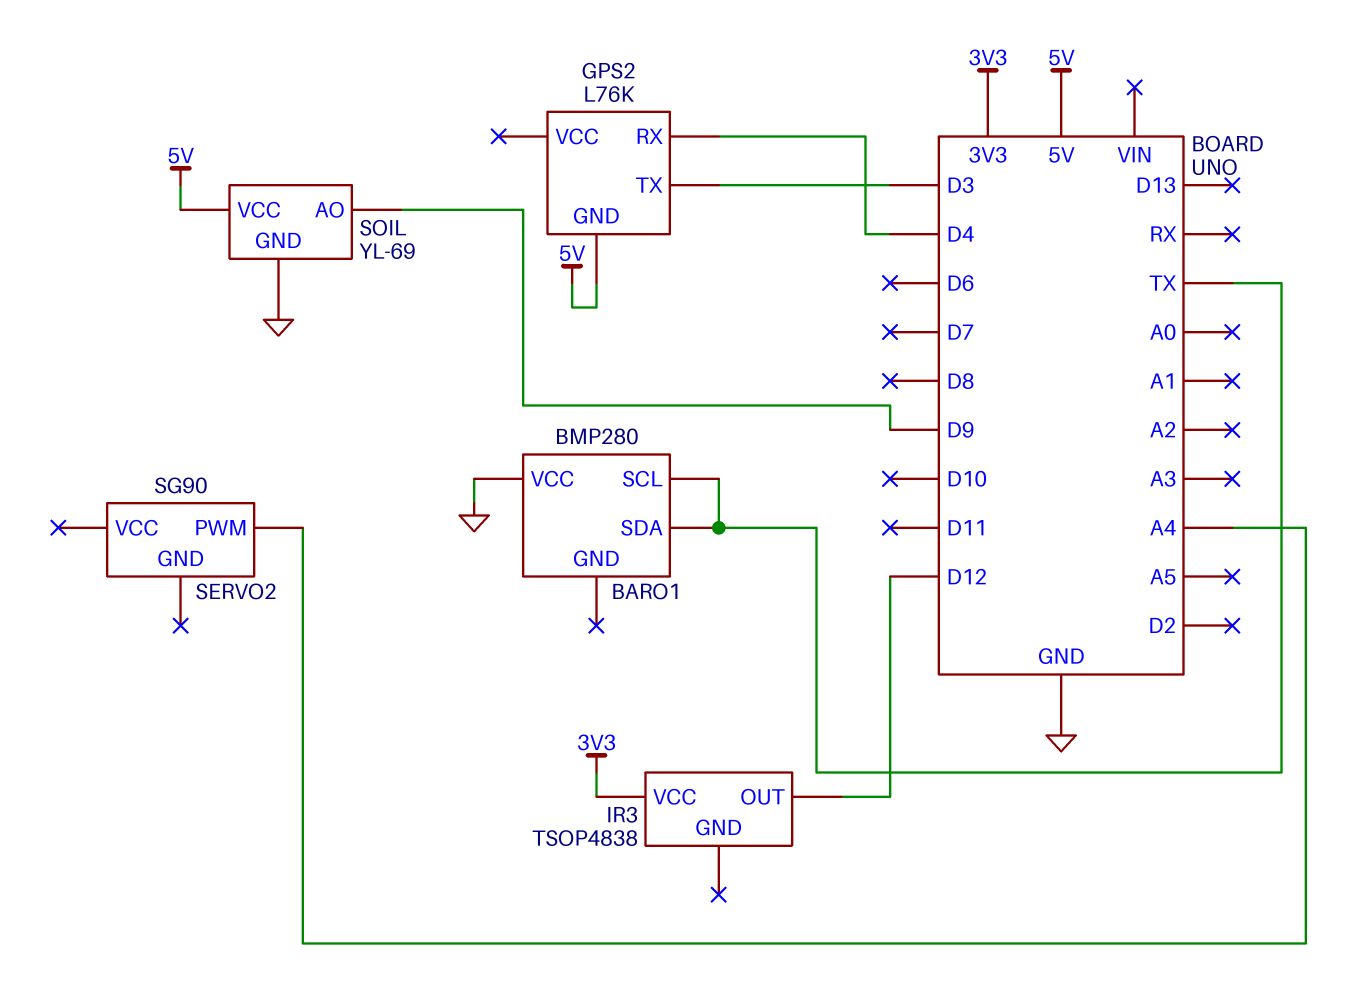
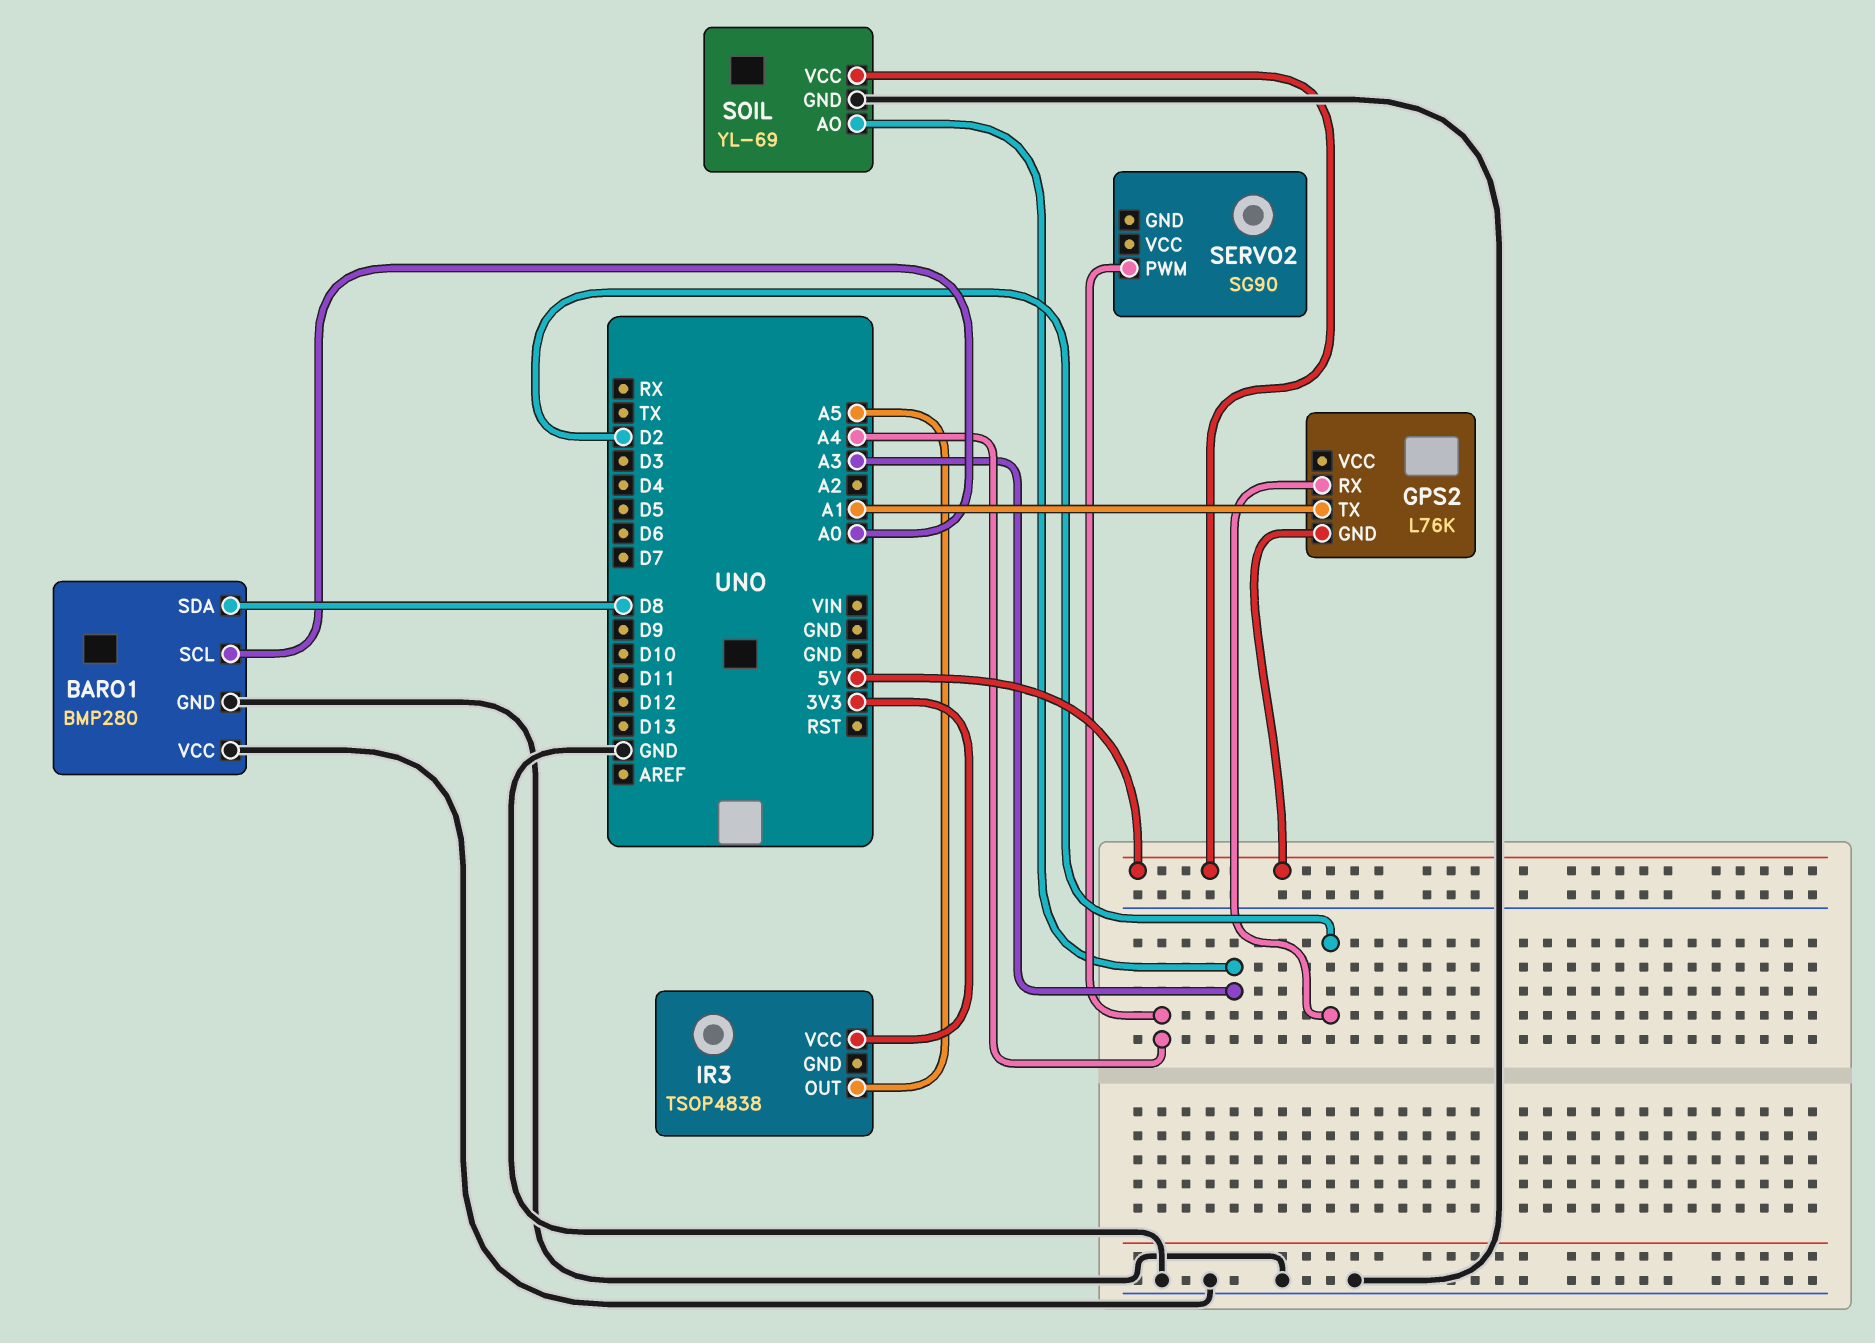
BARO1 pin GND: none -> GND
BARO1 pin SCL: TX -> A0
BARO1 pin SDA: TX -> D8
GPS2 pin RX: D4 -> D2
GPS2 pin TX: D3 -> A1
IR3 pin OUT: D12 -> A5
SOIL pin AO: D9 -> A3

